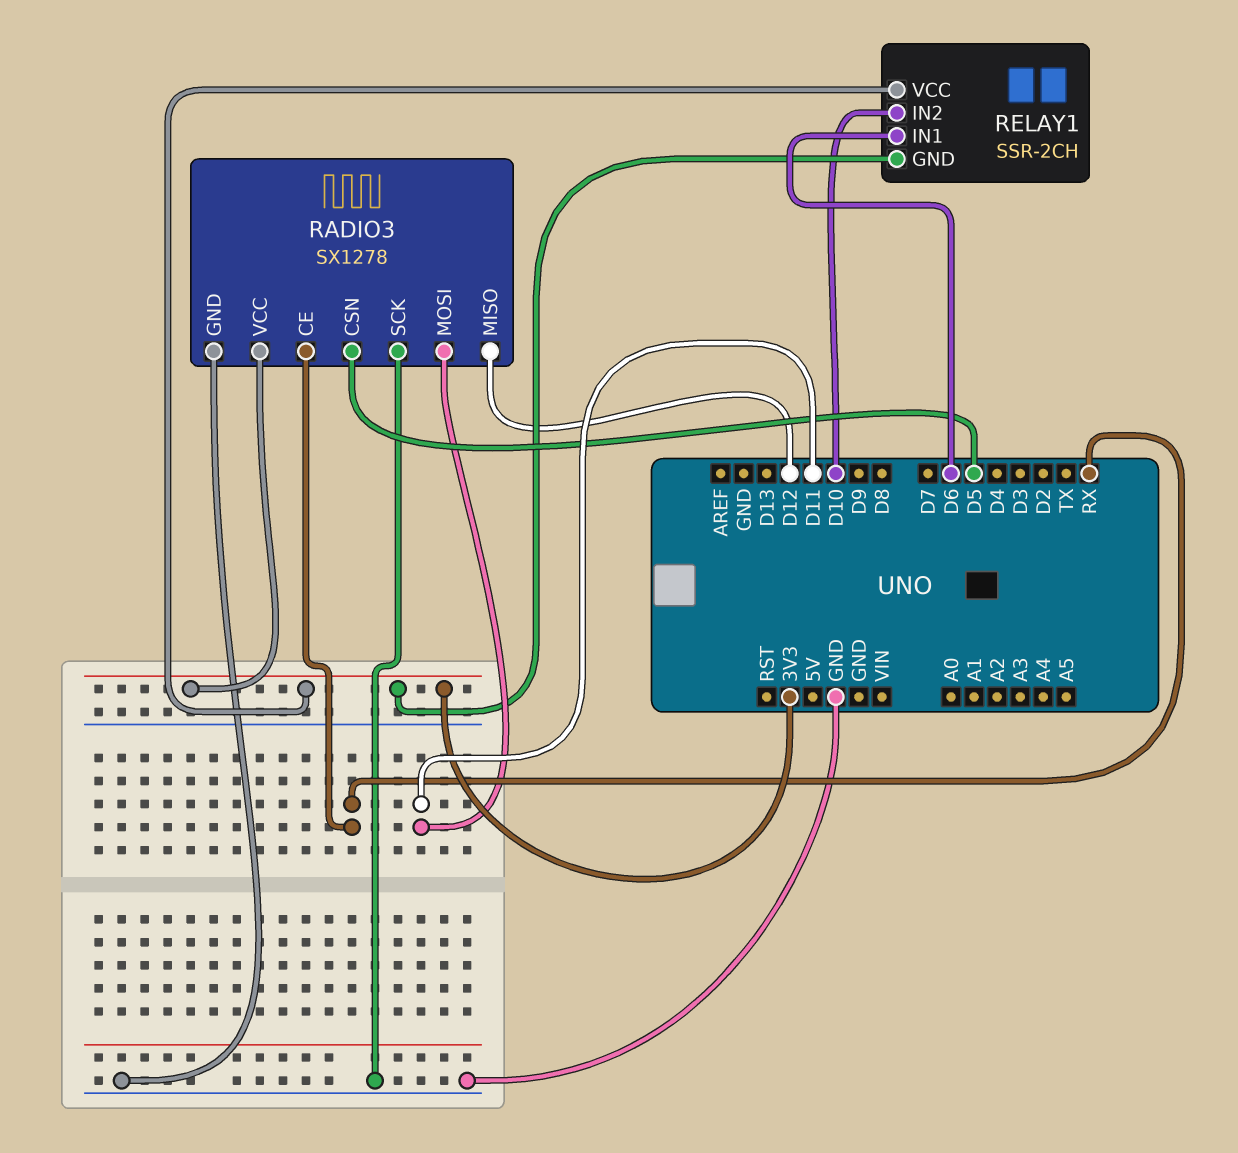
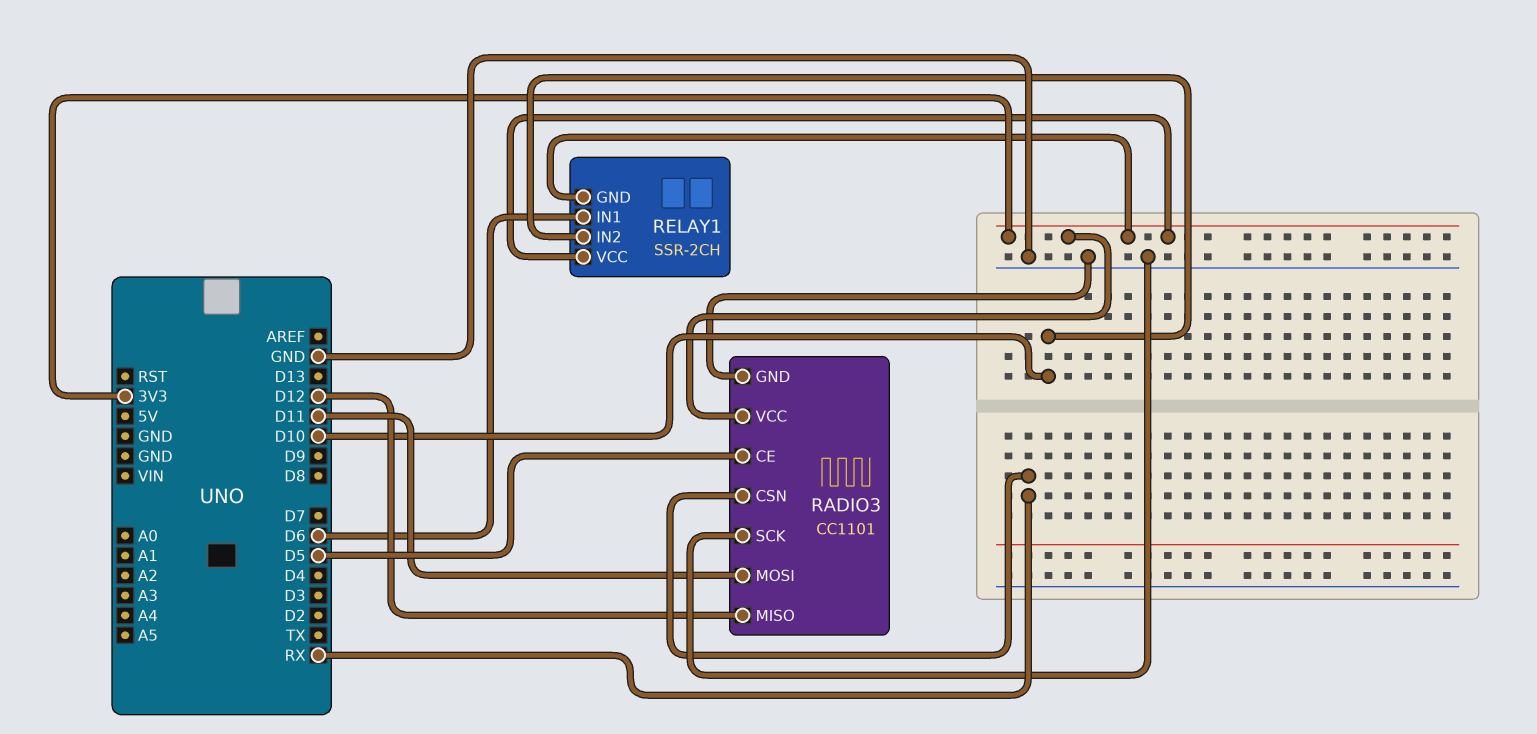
RADIO3: SX1278 -> CC1101
RADIO3 pin CE: RX -> D5
RADIO3 pin CSN: D5 -> RX

